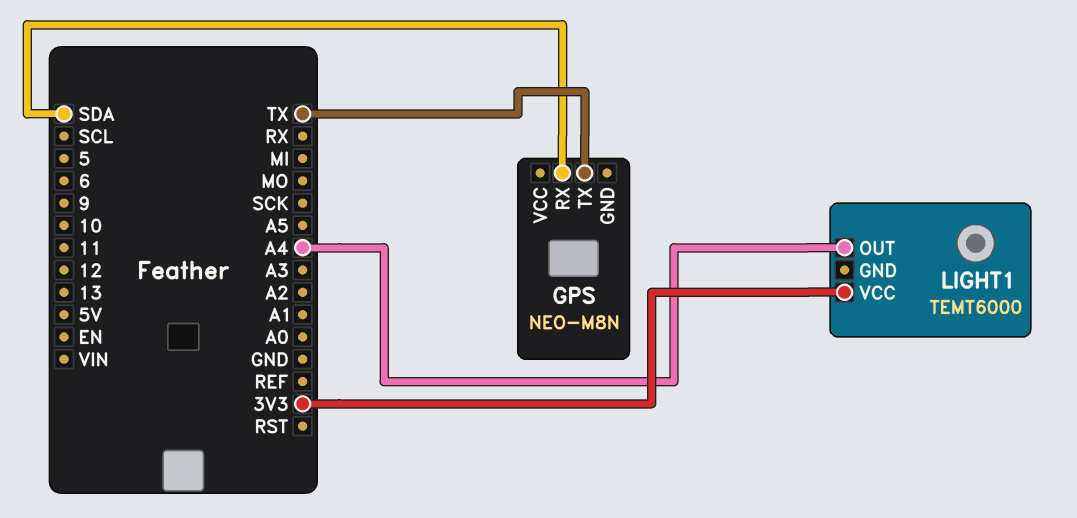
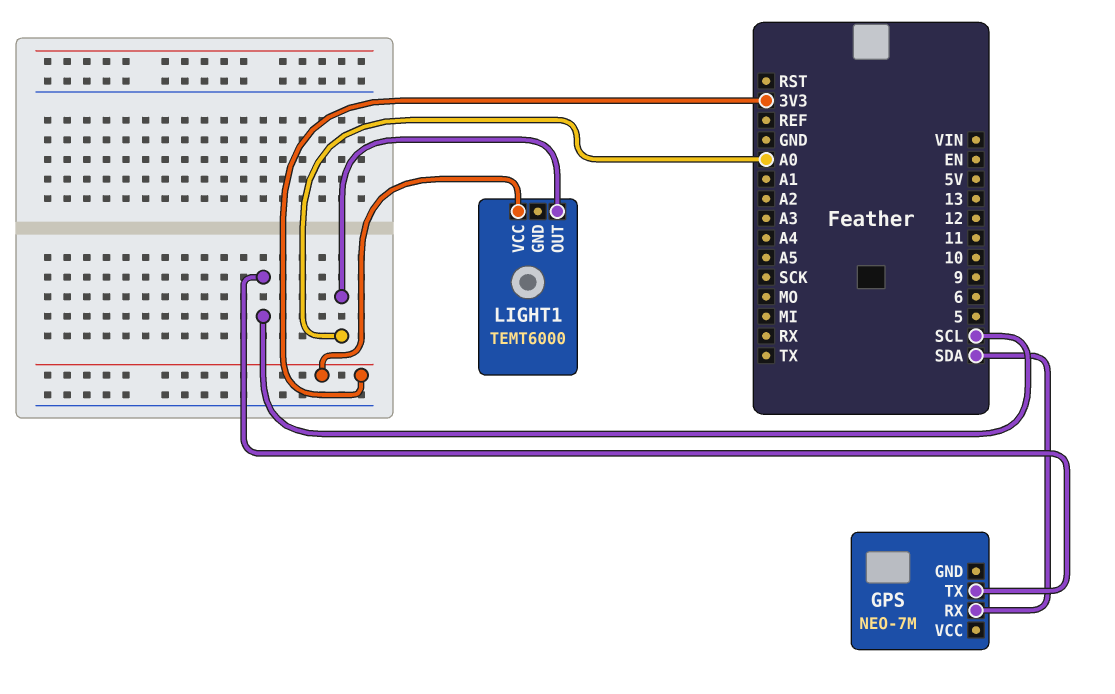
GPS: NEO-M8N -> NEO-7M
GPS pin TX: TX -> SCL
LIGHT1 pin OUT: A4 -> A0

